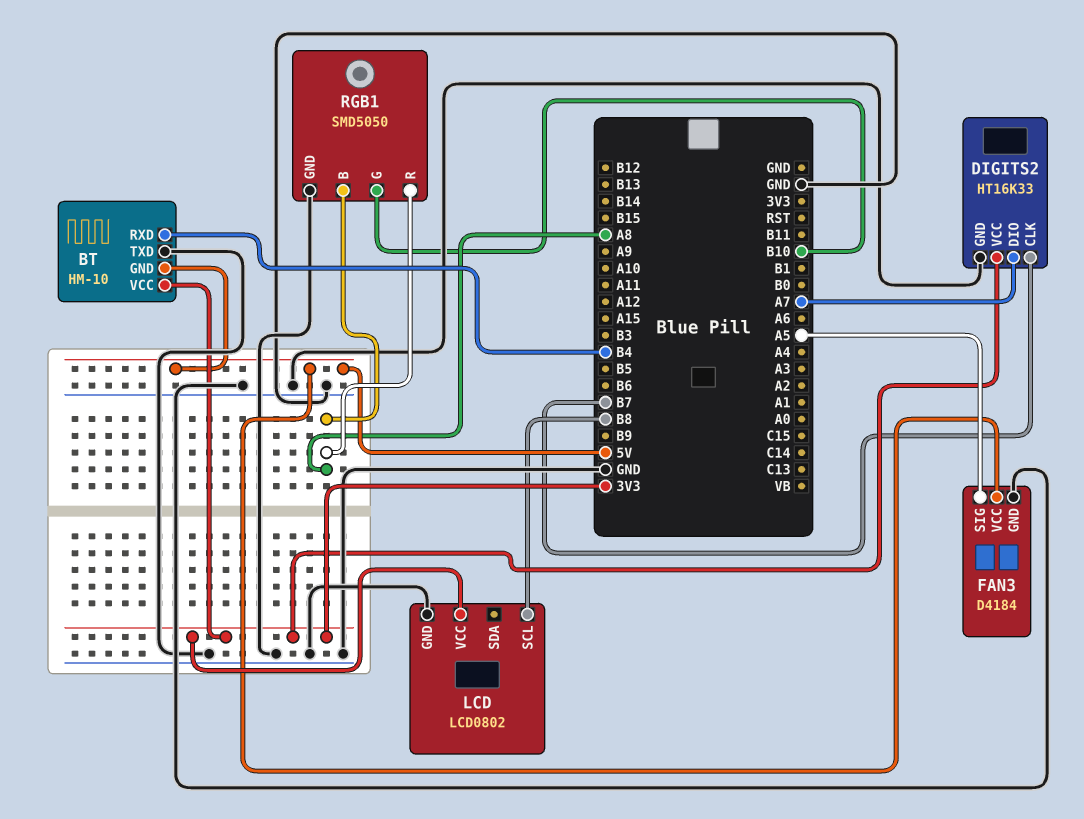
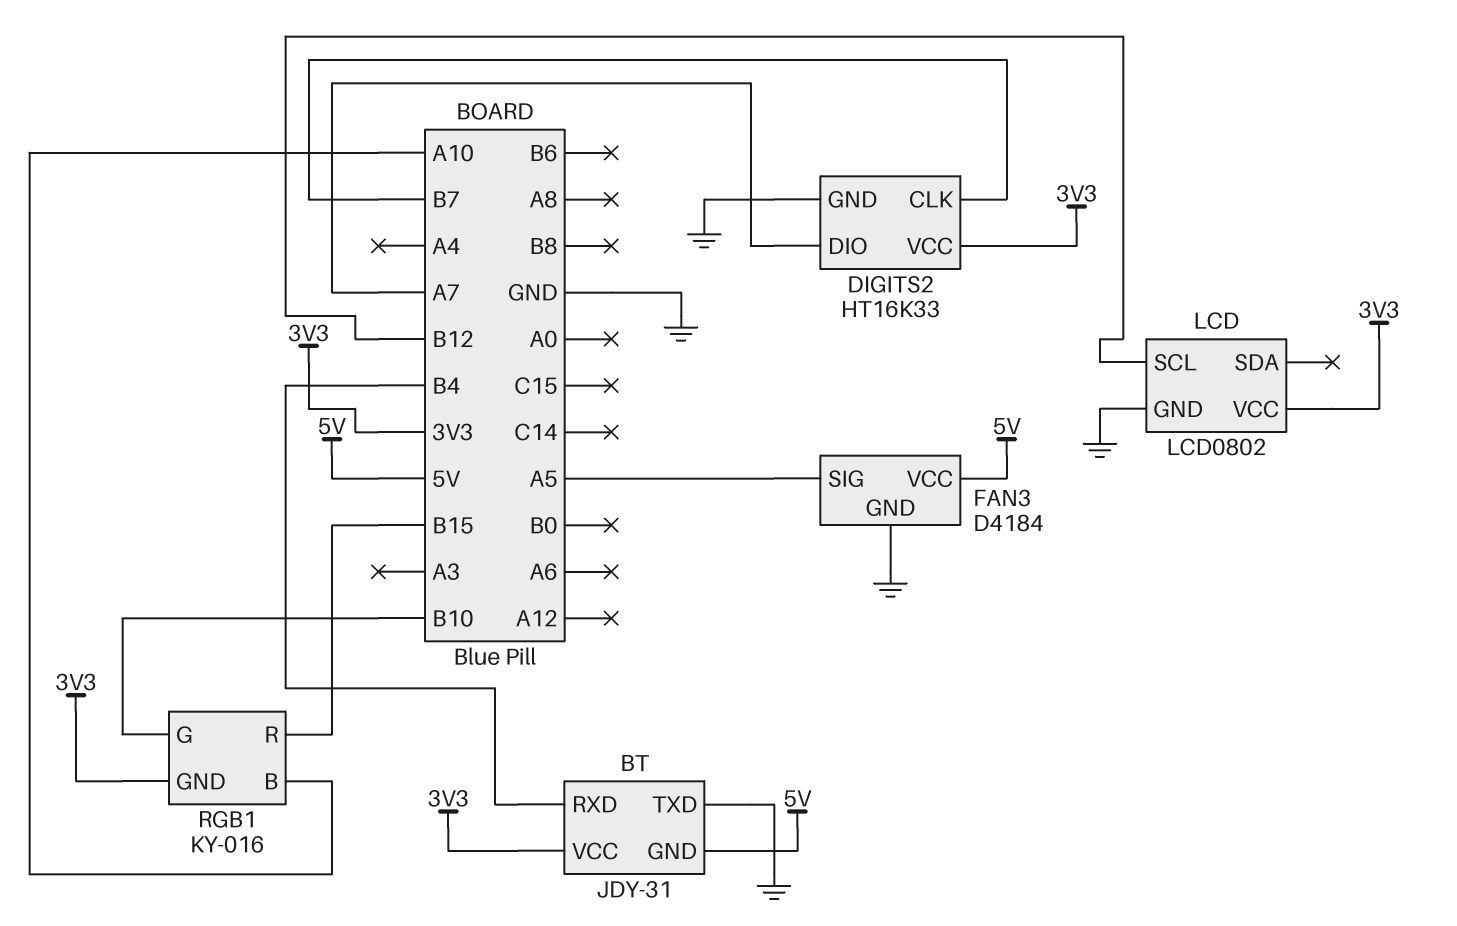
BT: HM-10 -> JDY-31
LCD pin SCL: B8 -> B12
RGB1: SMD5050 -> KY-016
RGB1 pin B: A8 -> A10
RGB1 pin GND: GND -> 3V3
RGB1 pin R: A8 -> B15

